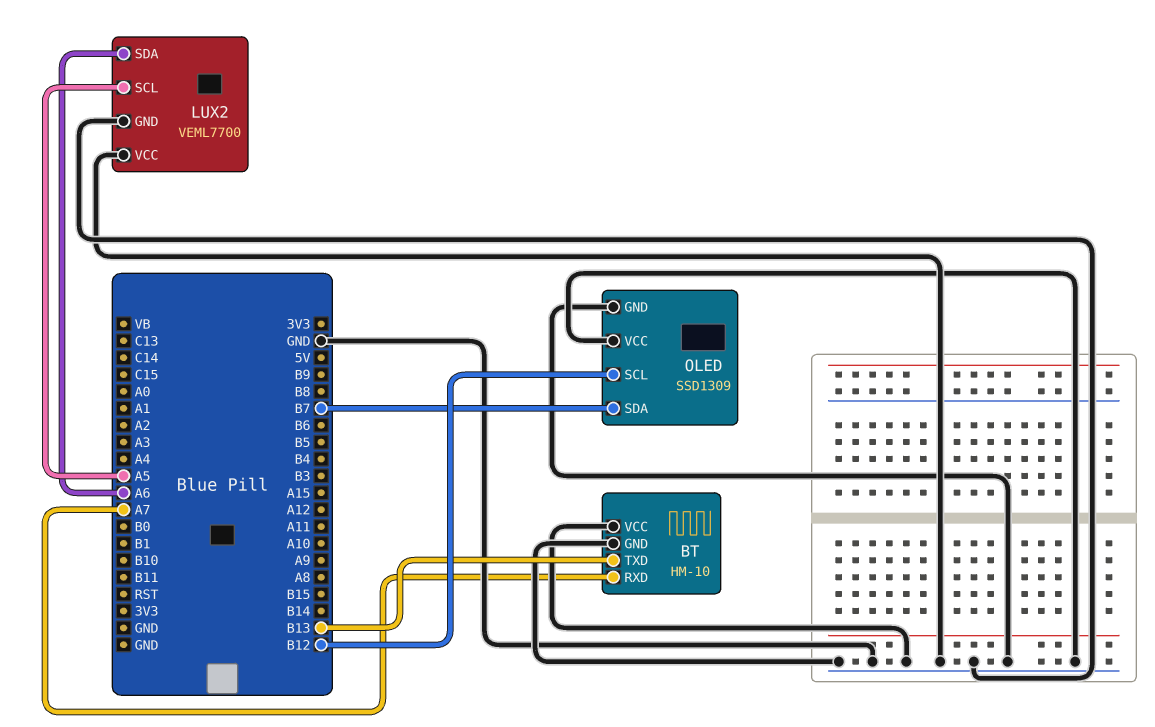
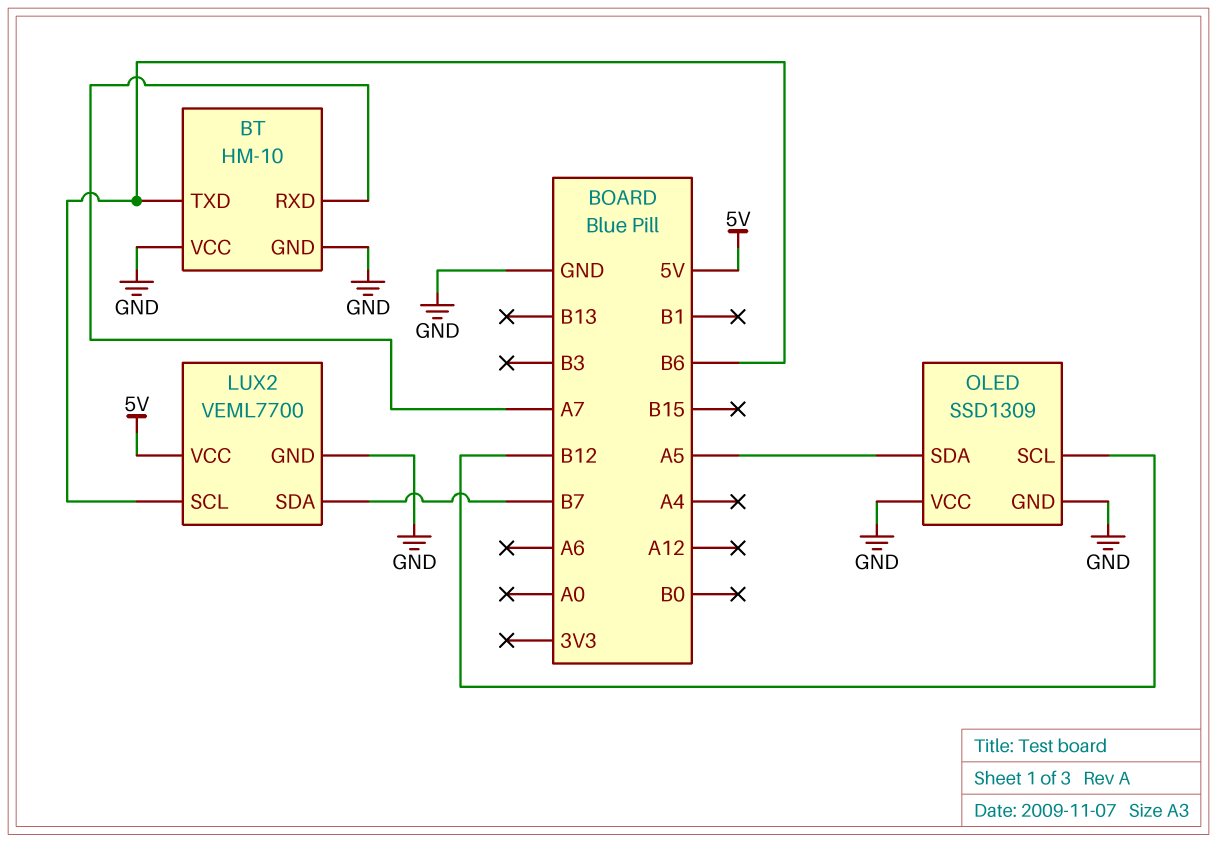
BT pin TXD: B13 -> B6
LUX2 pin SCL: A5 -> B6
LUX2 pin SDA: A6 -> B7
LUX2 pin VCC: GND -> 5V
OLED pin SDA: B7 -> A5

